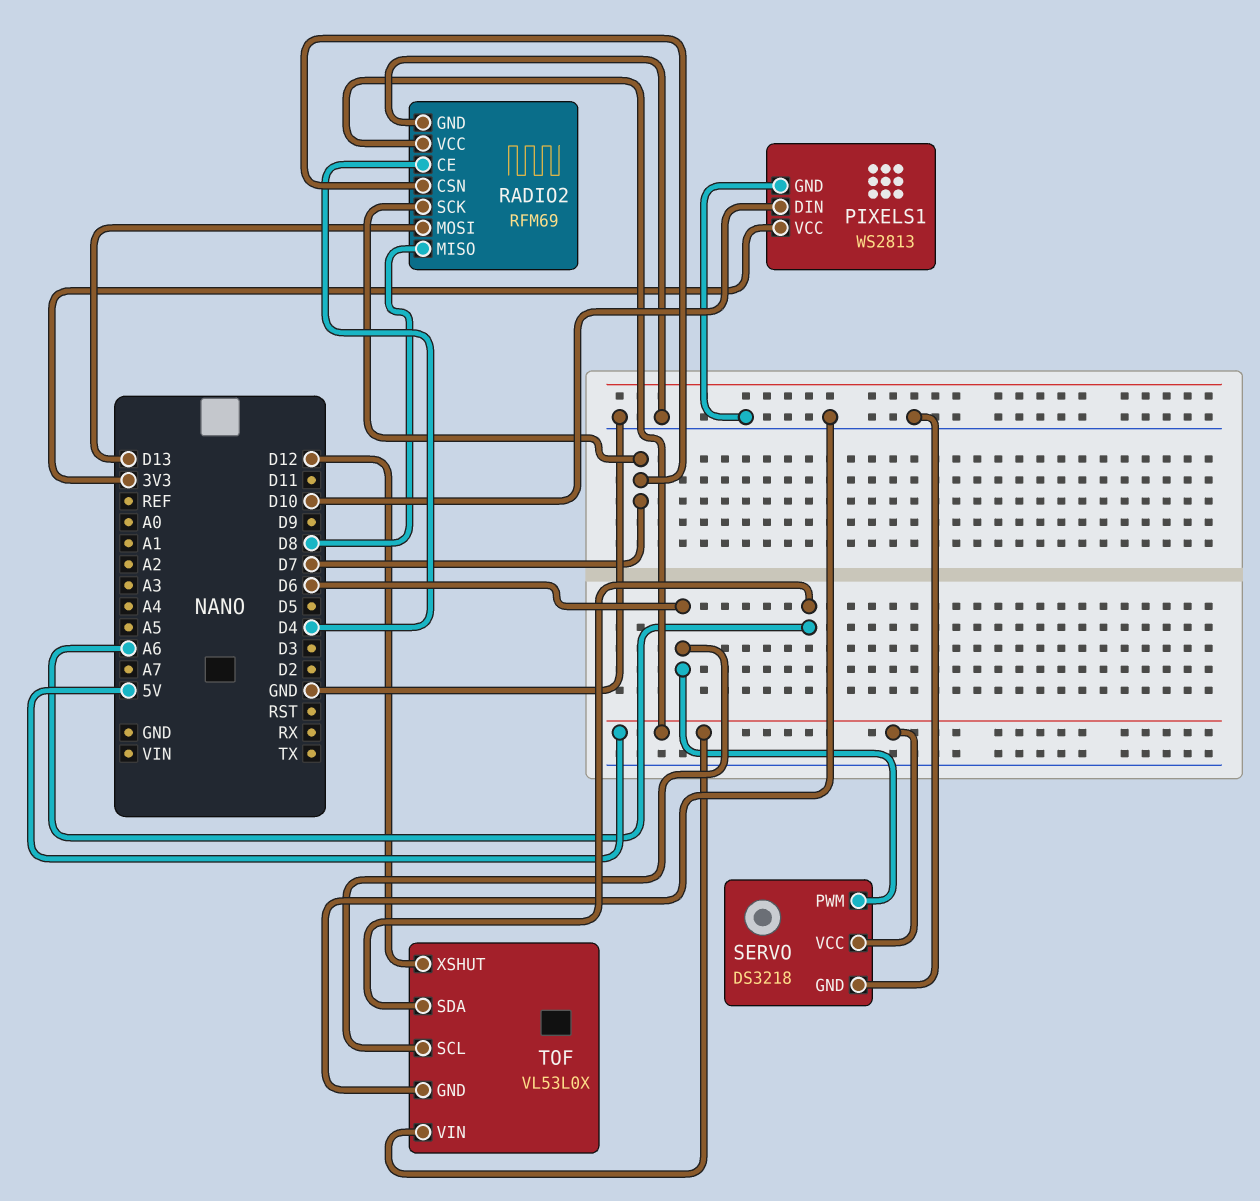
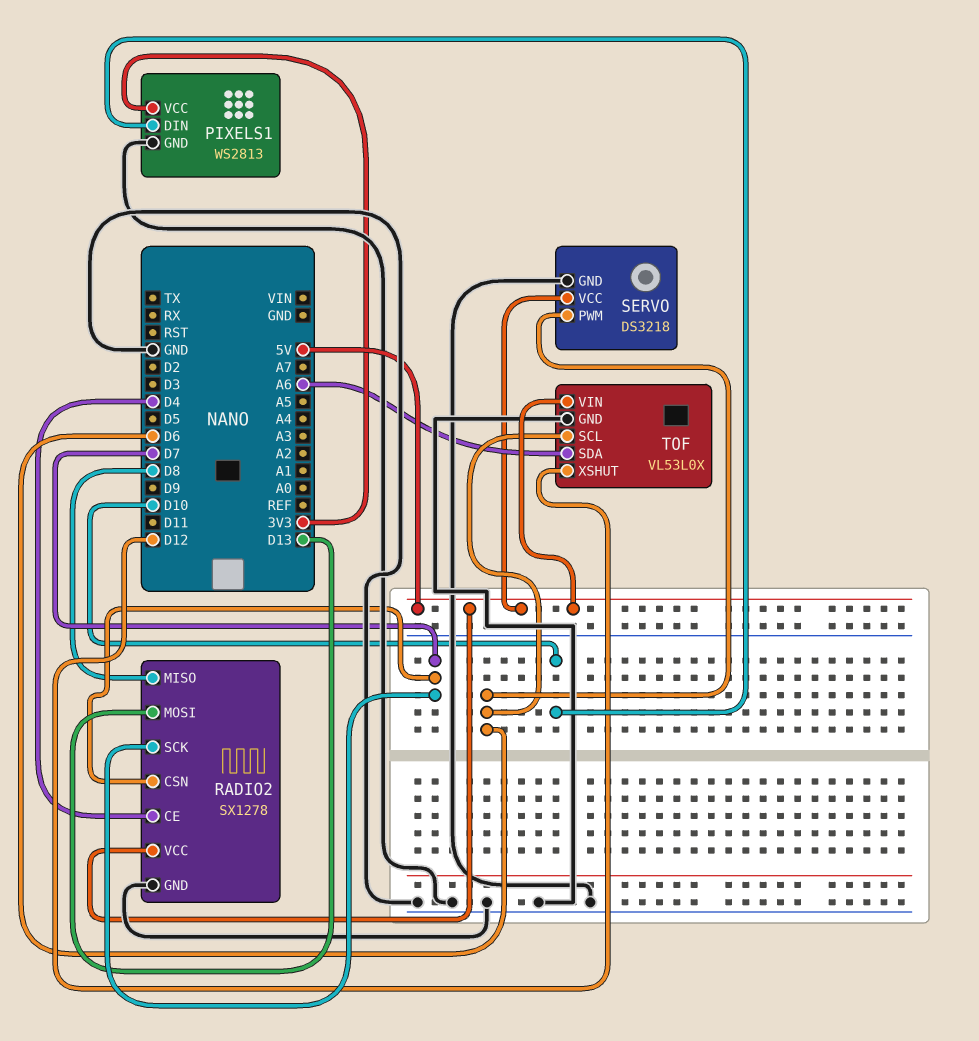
RADIO2: RFM69 -> SX1278

